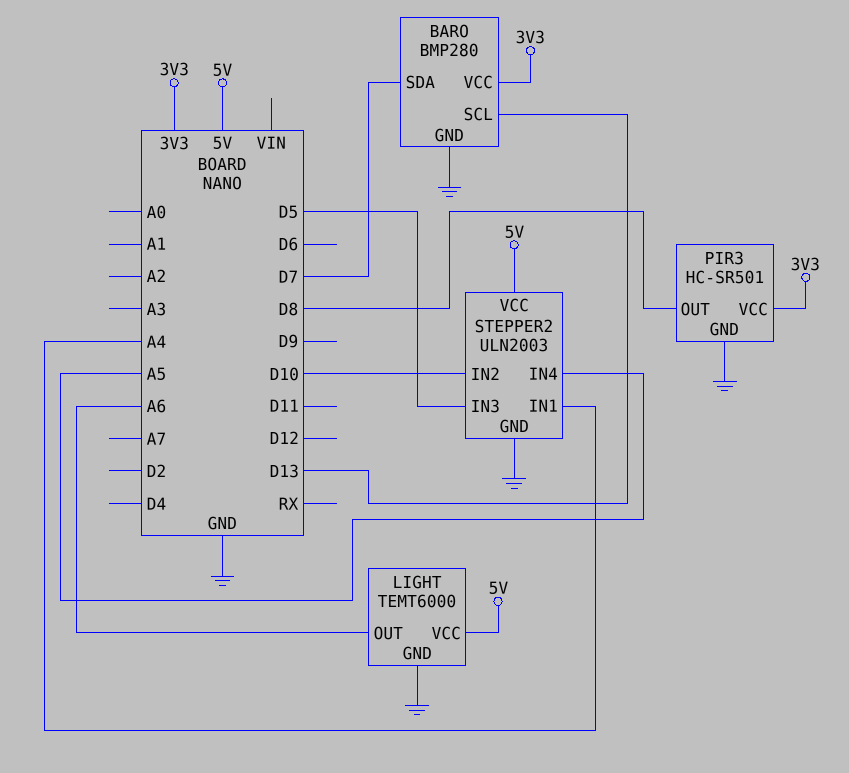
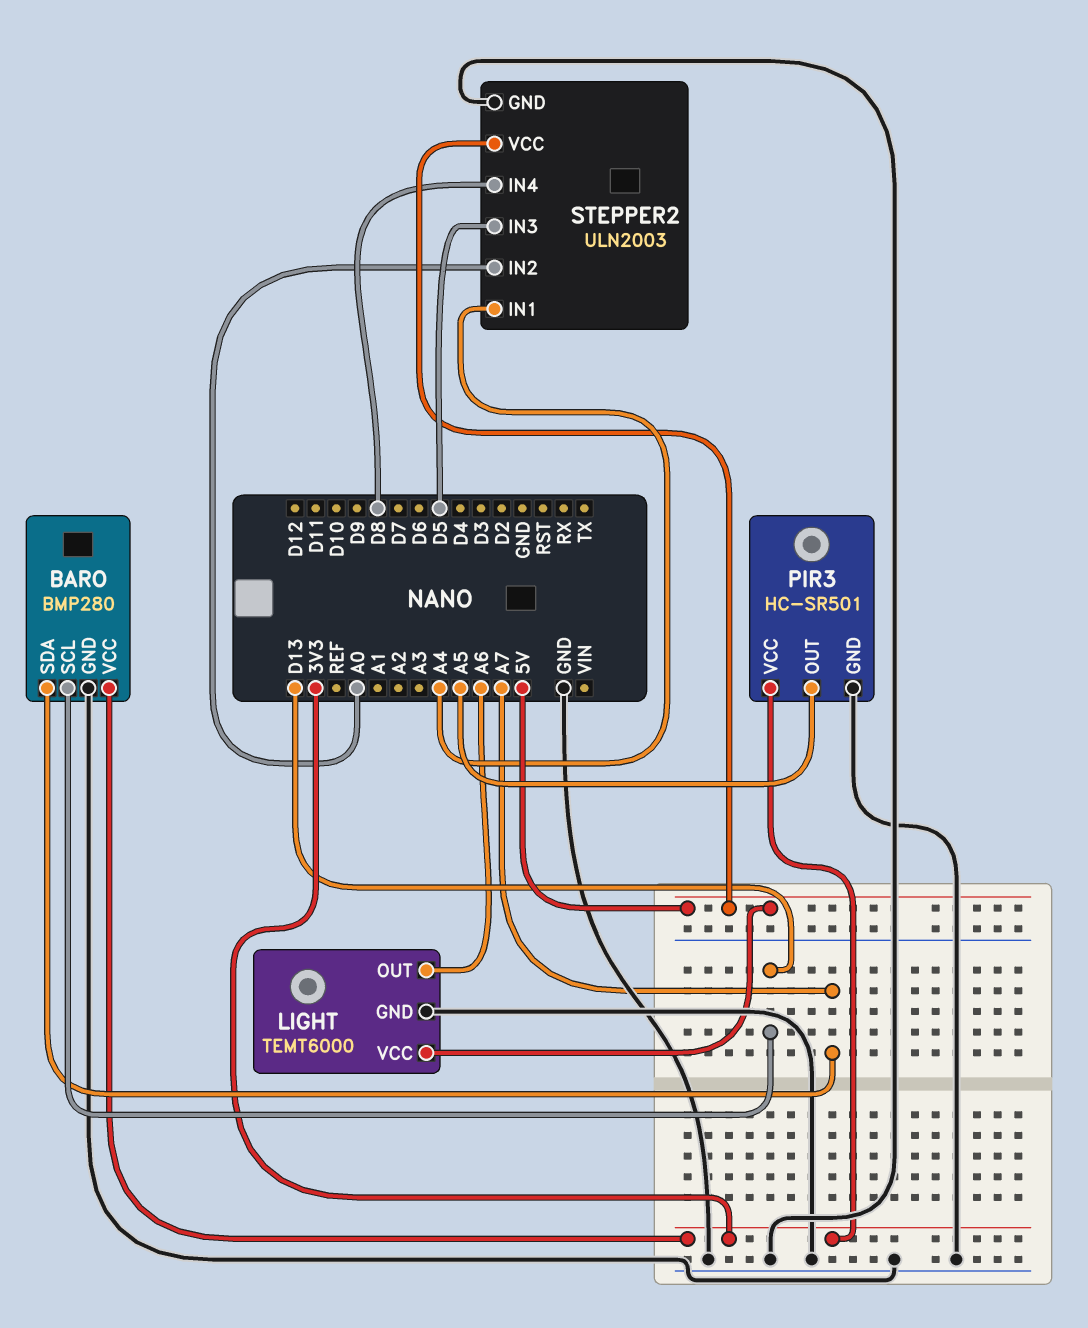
BARO pin SDA: D7 -> A7
PIR3 pin OUT: D8 -> A5
STEPPER2 pin IN2: D10 -> A0
STEPPER2 pin IN4: A5 -> D8

